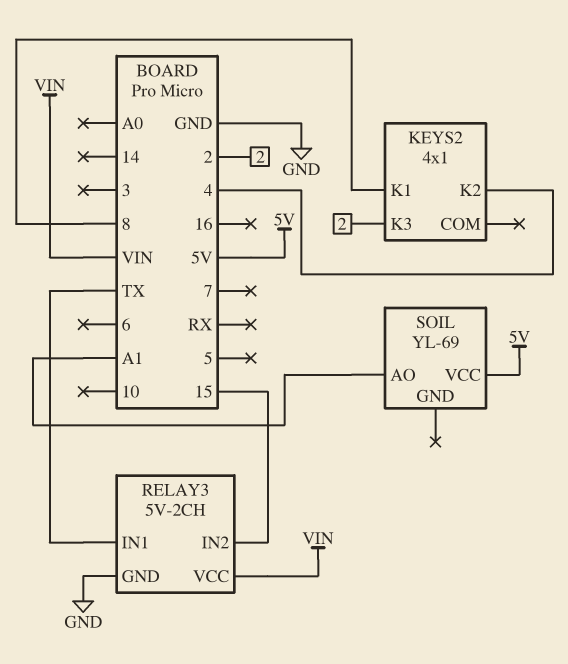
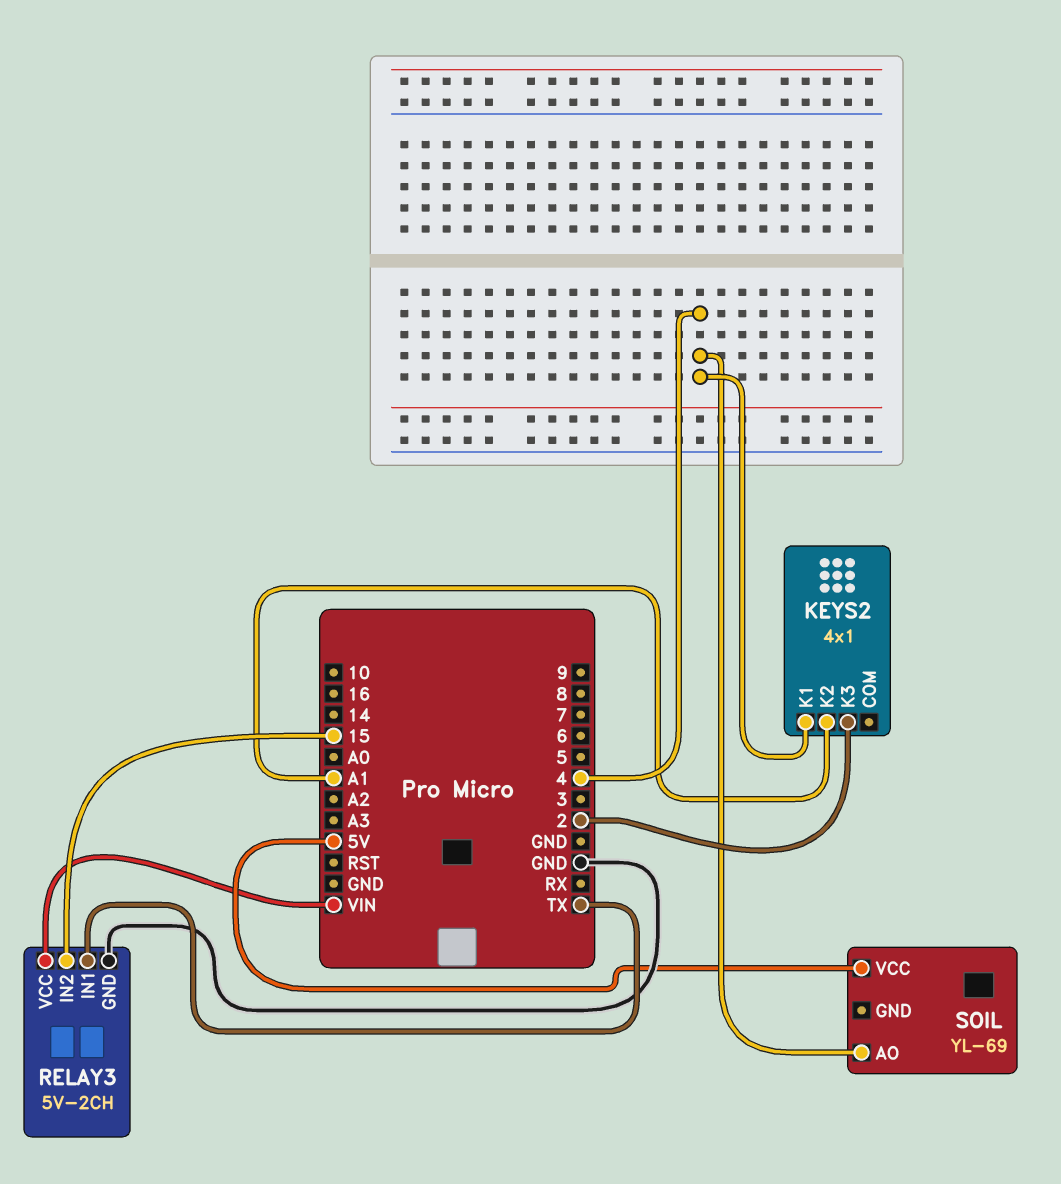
KEYS2 pin K1: 8 -> 4
KEYS2 pin K2: 4 -> A1
SOIL pin AO: A1 -> 4

